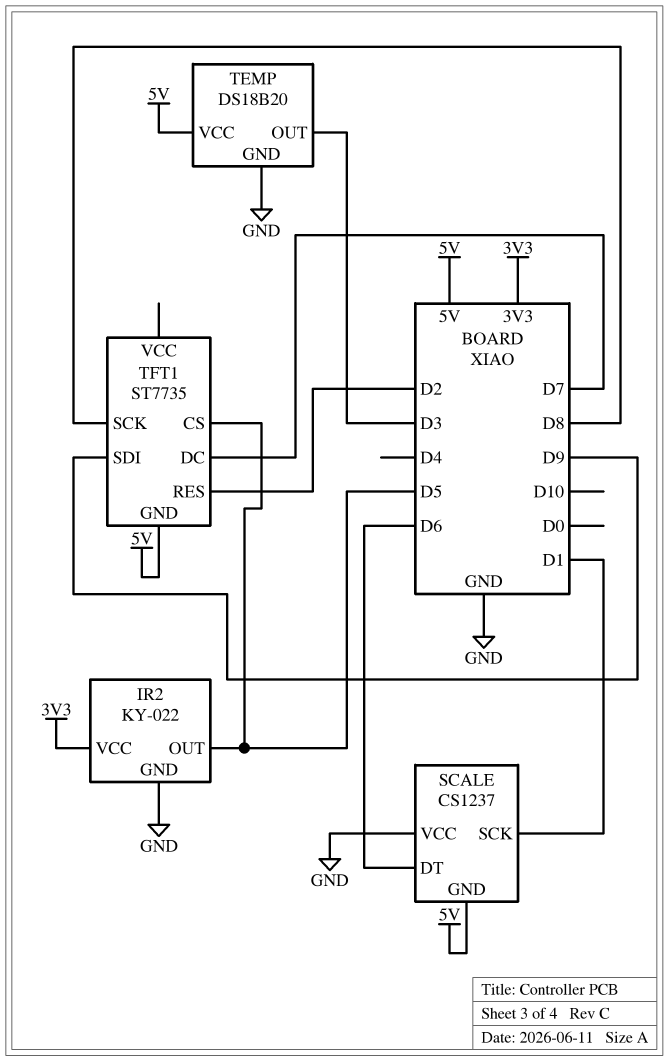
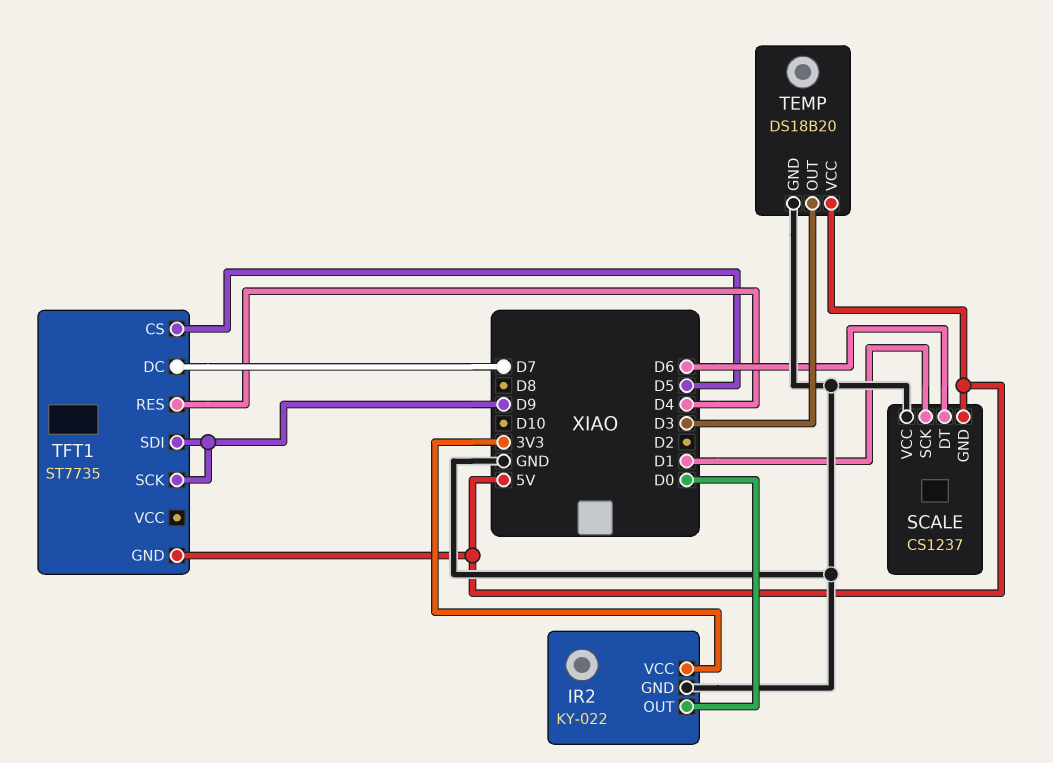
IR2 pin OUT: D5 -> D0
TFT1 pin RES: D2 -> D4
TFT1 pin SCK: D8 -> D9

